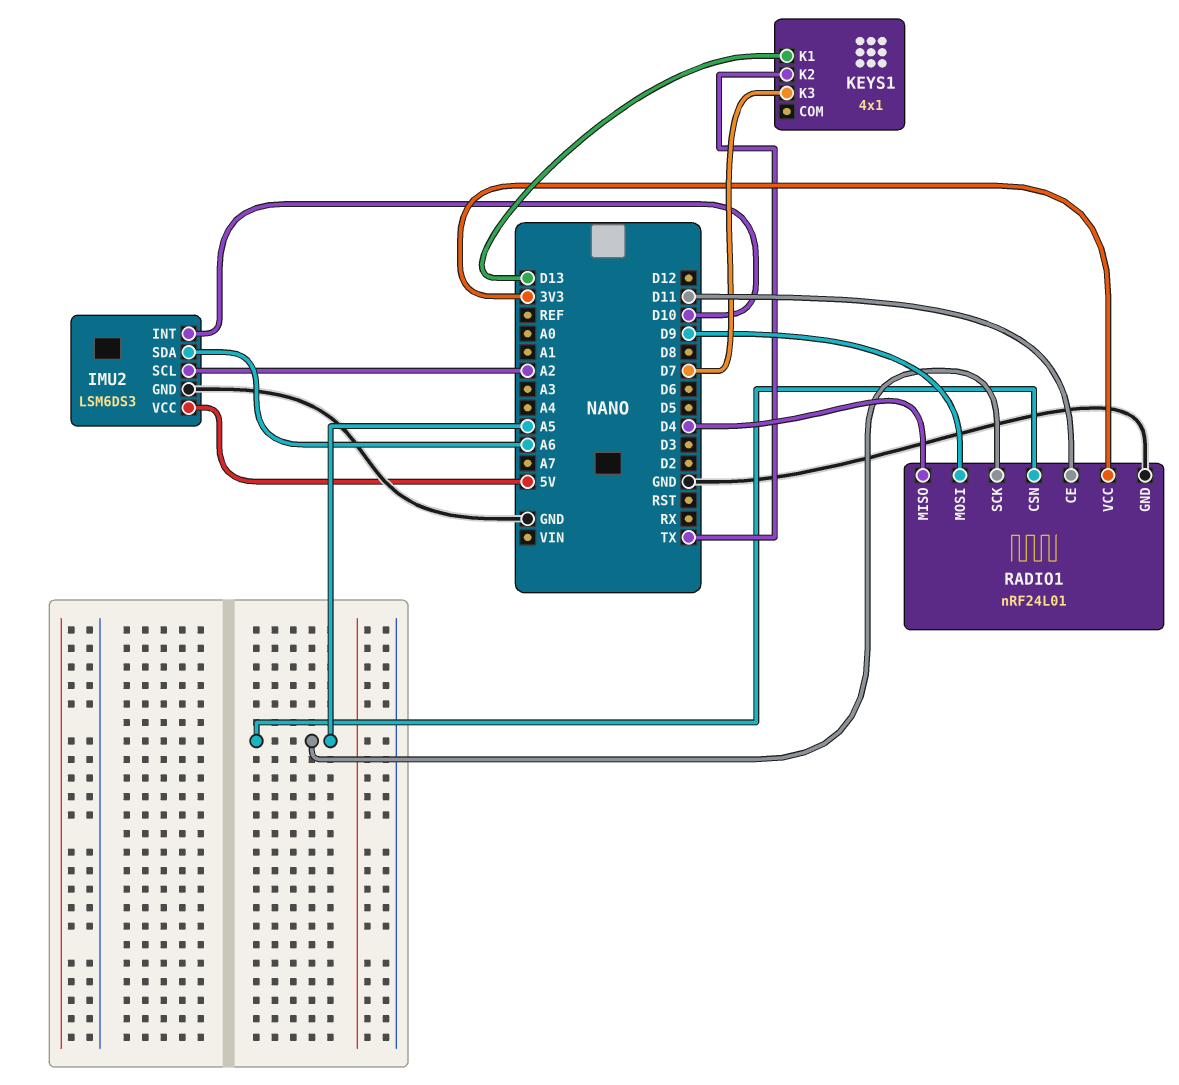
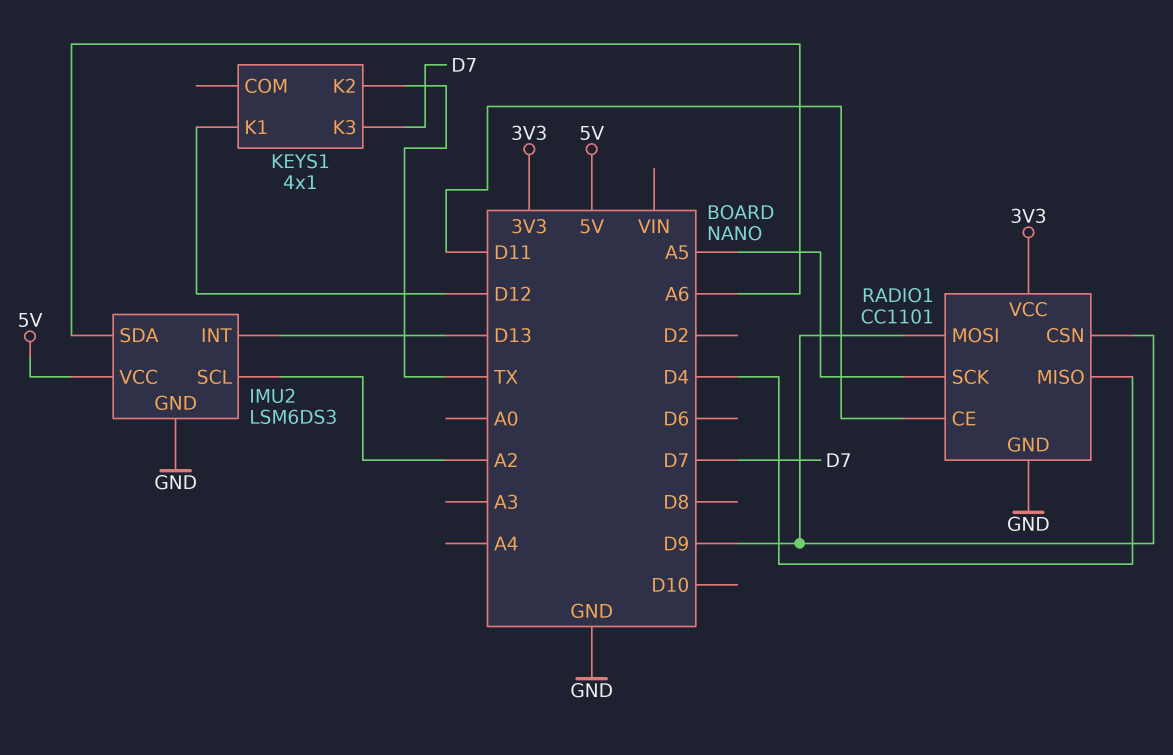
IMU2 pin INT: D10 -> D13
KEYS1 pin K1: D13 -> D12
RADIO1: nRF24L01 -> CC1101
RADIO1 pin CSN: A5 -> D9

